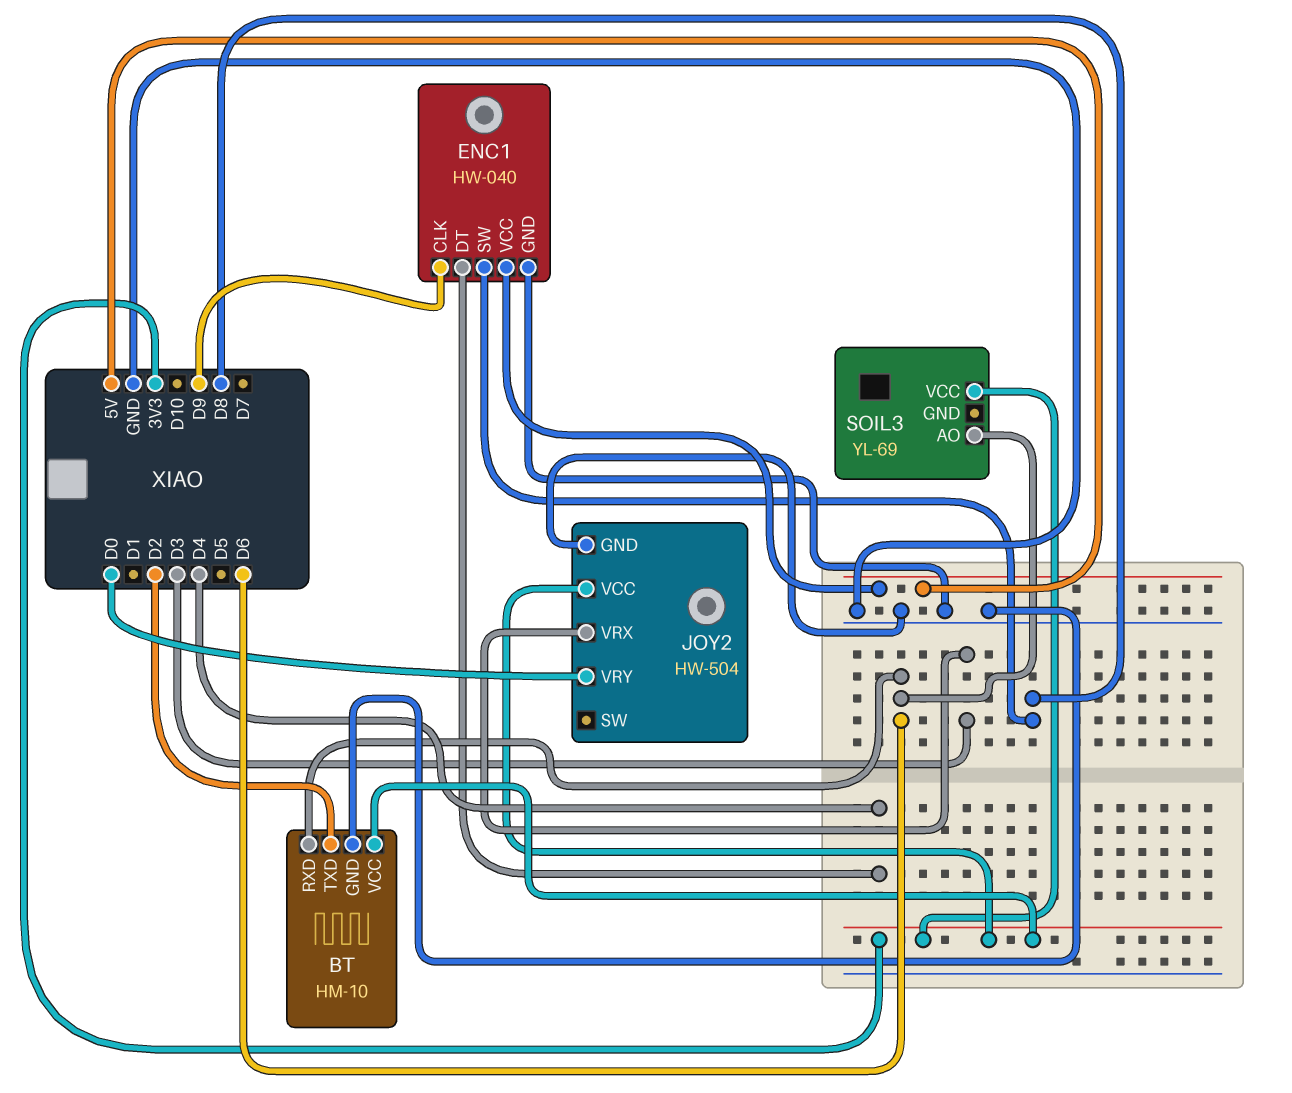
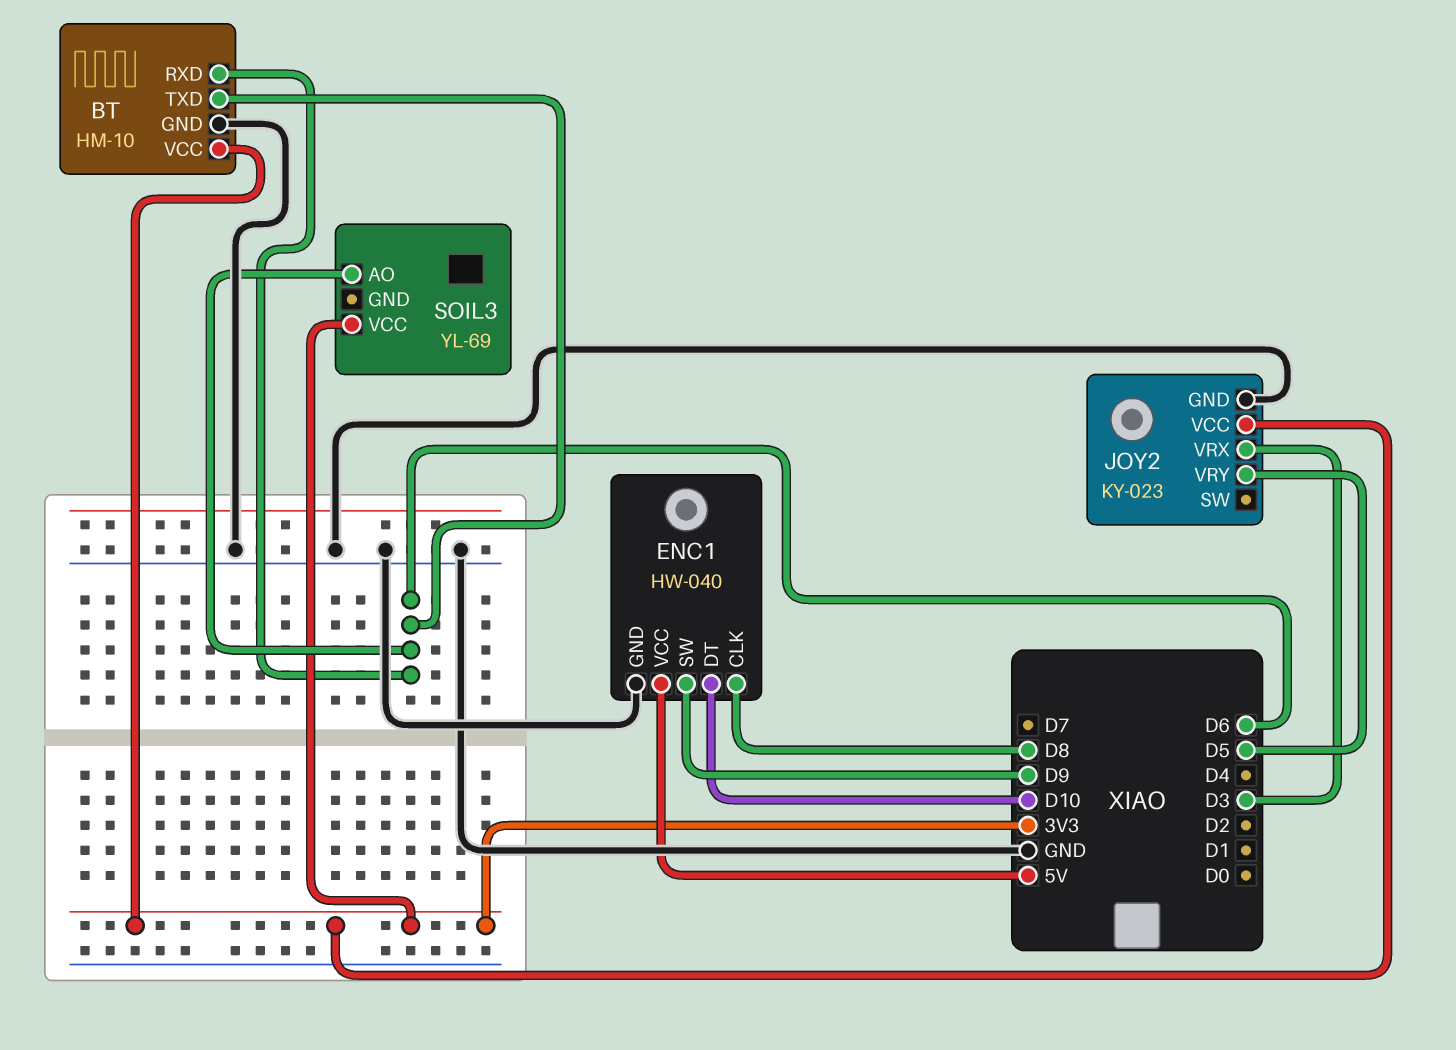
BT pin TXD: D2 -> D6
ENC1 pin CLK: D9 -> D8
ENC1 pin DT: D4 -> D10
ENC1 pin SW: D8 -> D9
JOY2: HW-504 -> KY-023
JOY2 pin VRY: D0 -> D5

